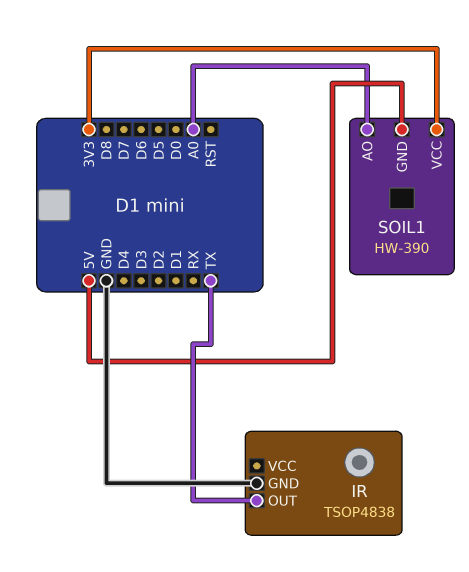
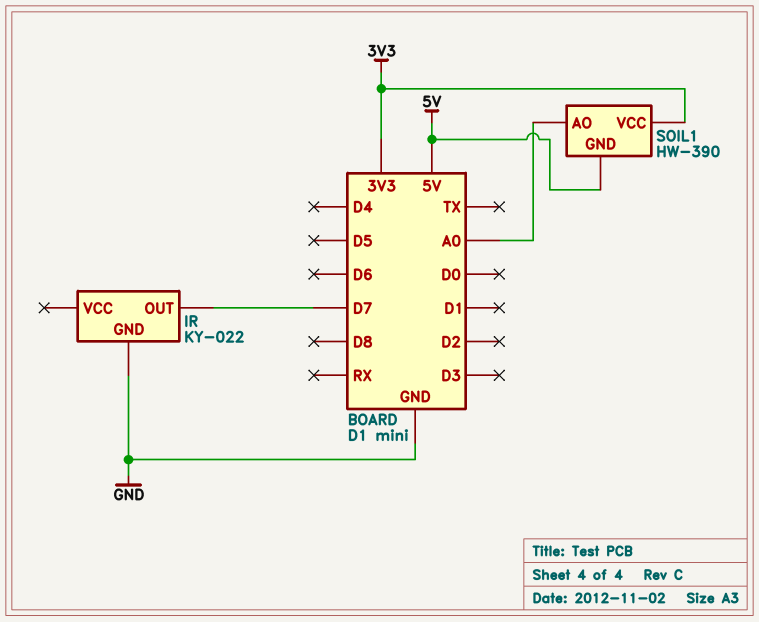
IR: TSOP4838 -> KY-022
IR pin OUT: TX -> D7

